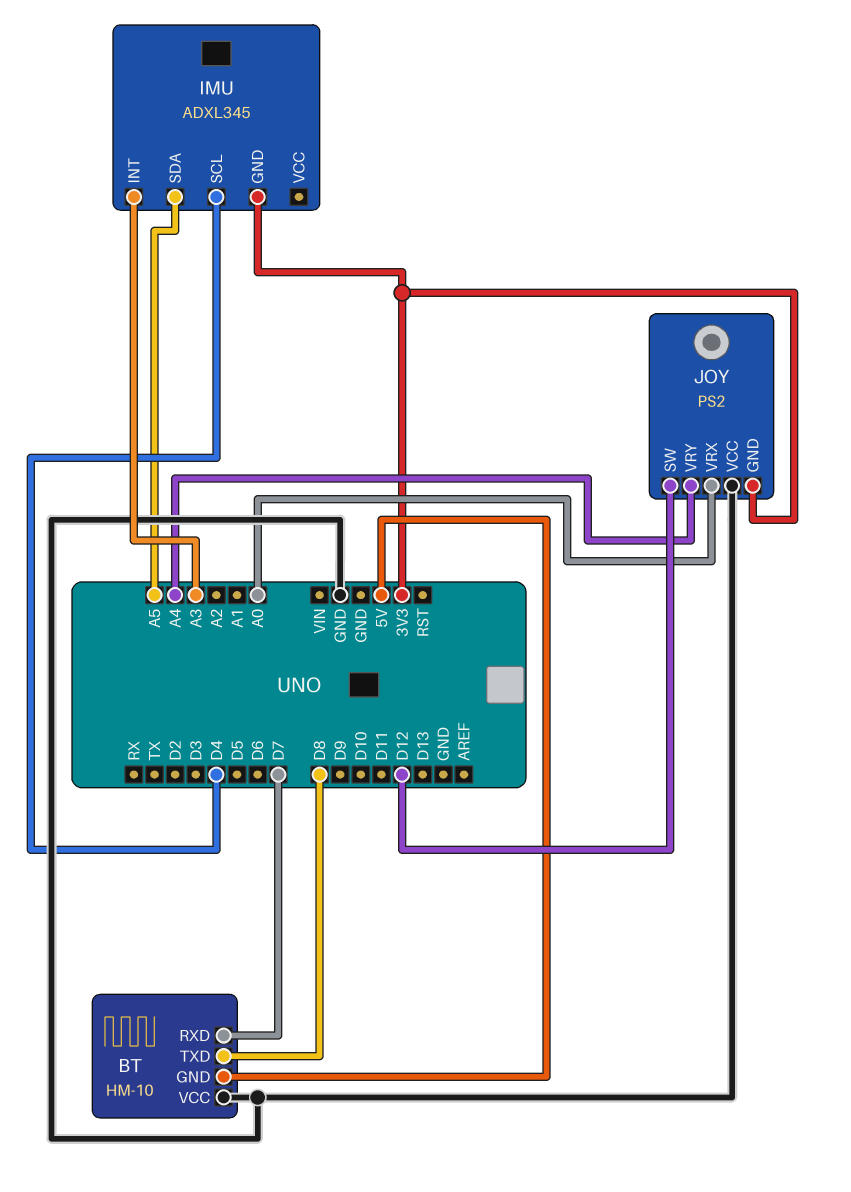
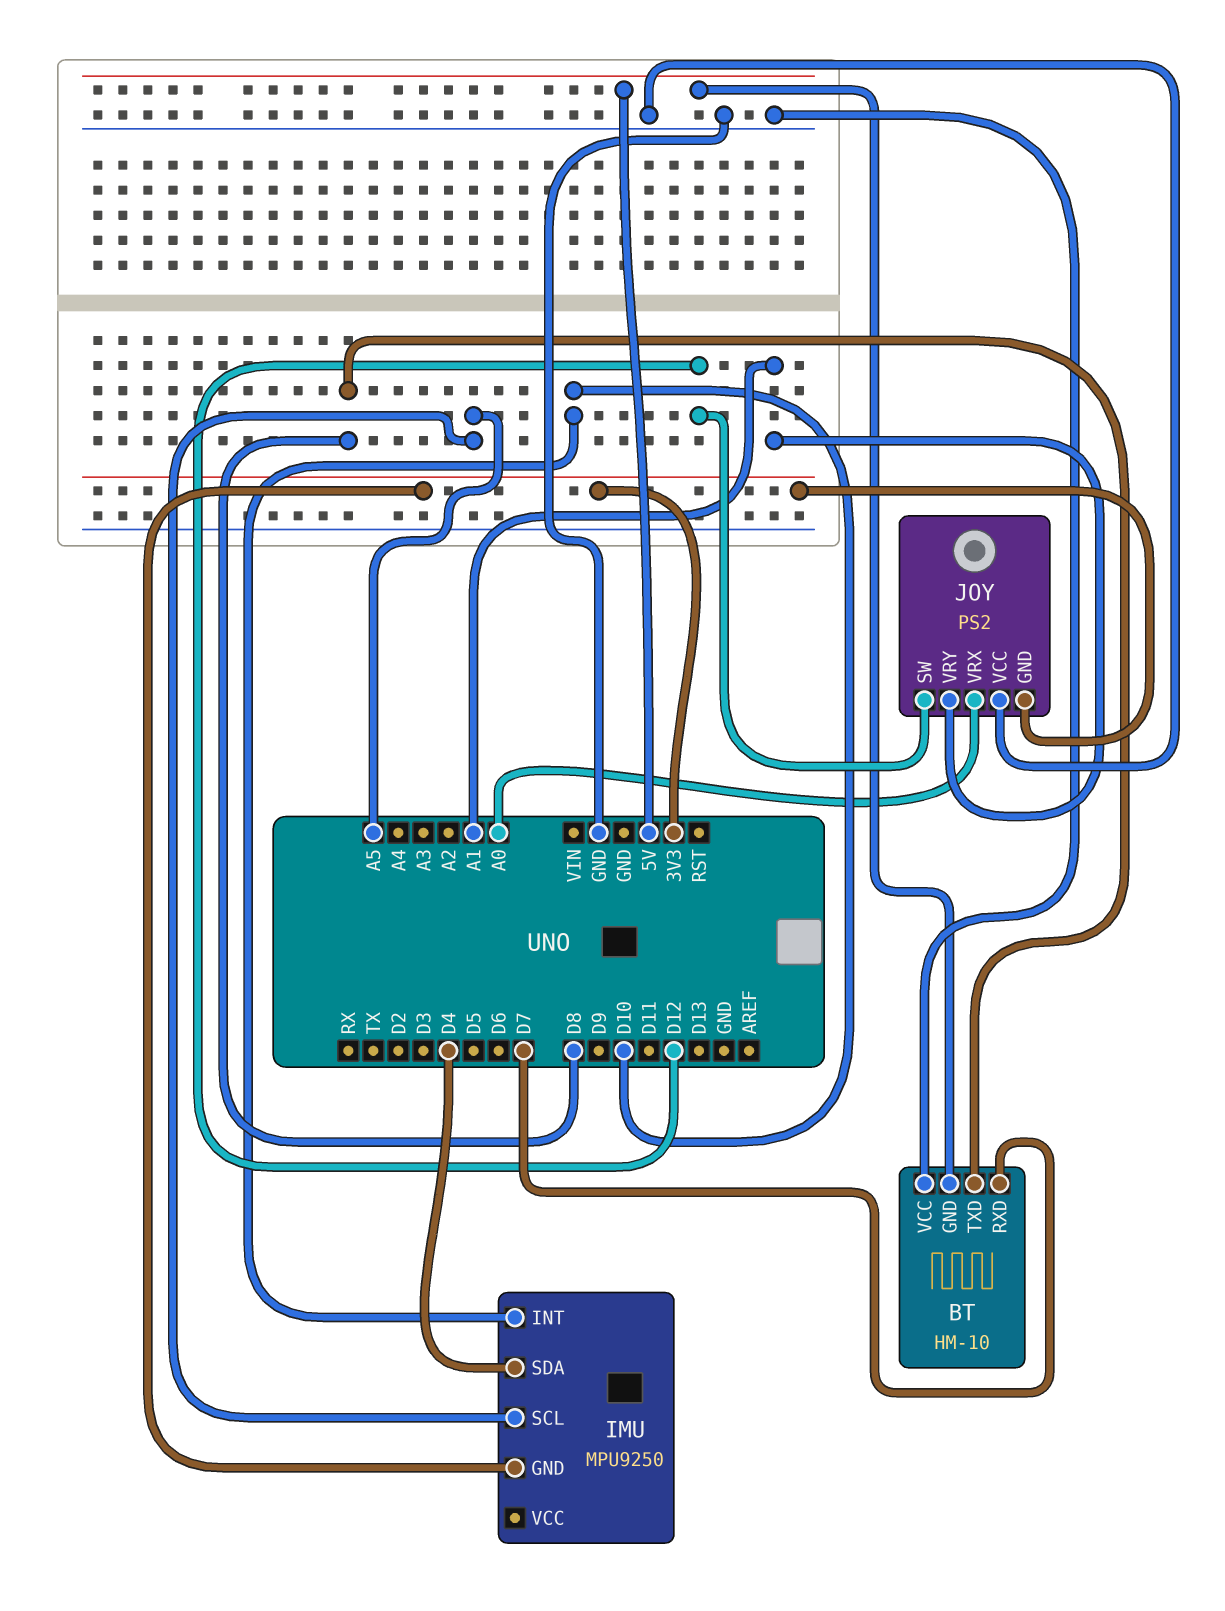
IMU: ADXL345 -> MPU9250
IMU pin INT: A3 -> D10
IMU pin SCL: D4 -> A5
IMU pin SDA: A5 -> D4
JOY pin VRY: A4 -> A1

